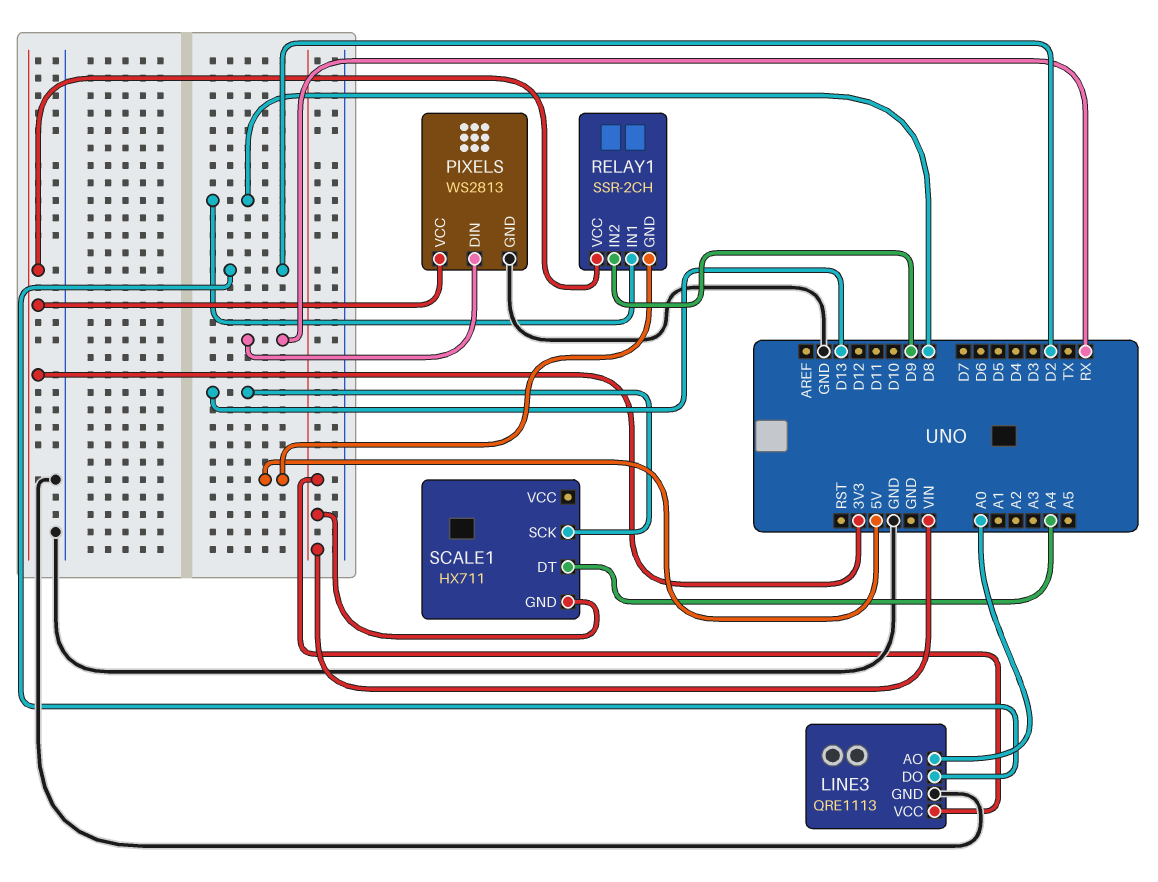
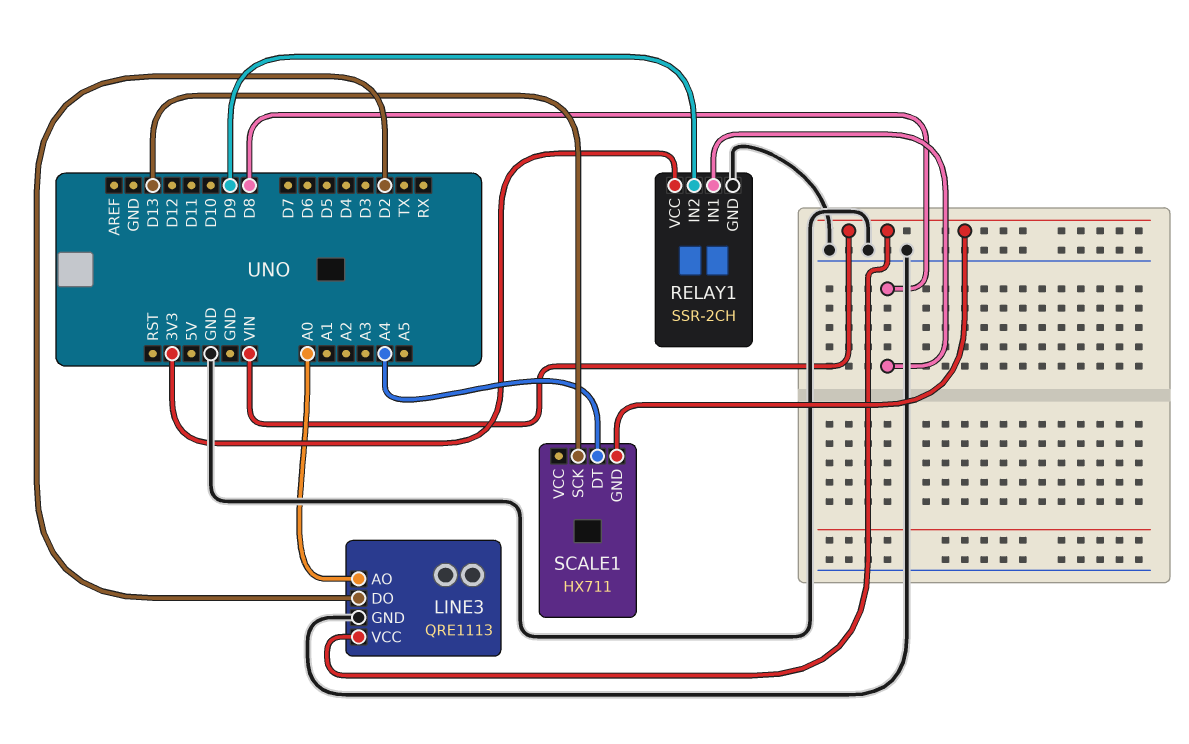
PIXELS: WS2813 -> none
PIXELS pin DIN: RX -> none
PIXELS pin GND: GND -> none
PIXELS pin VCC: 3V3 -> none
RELAY1 pin GND: 5V -> GND

